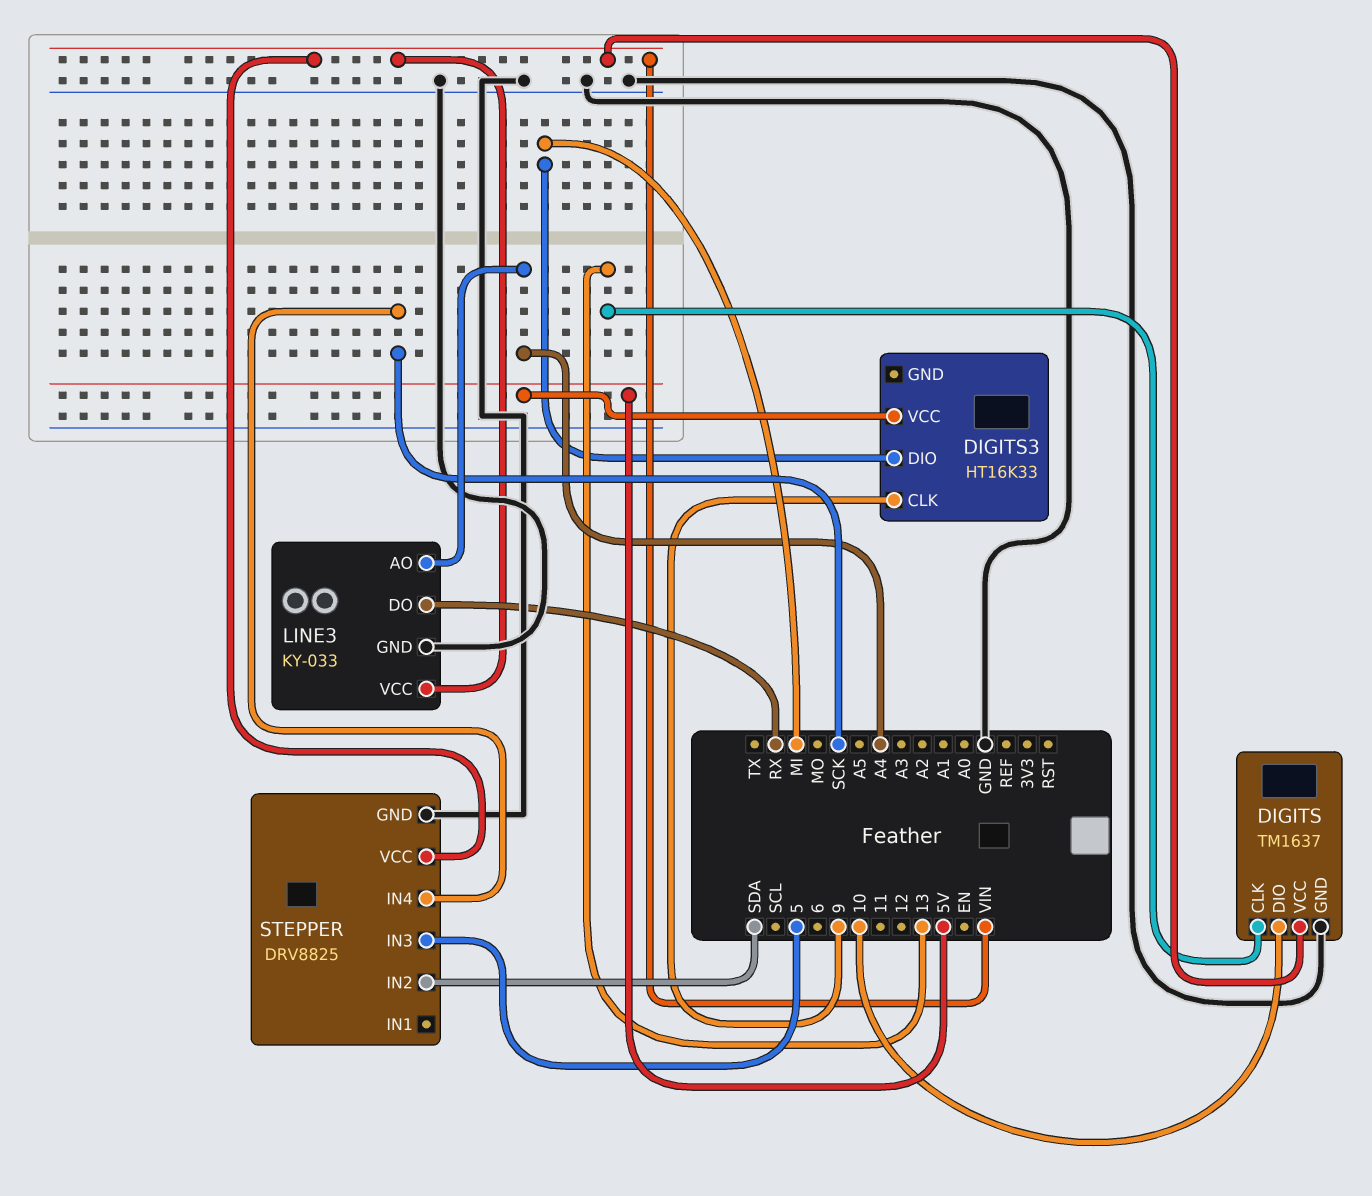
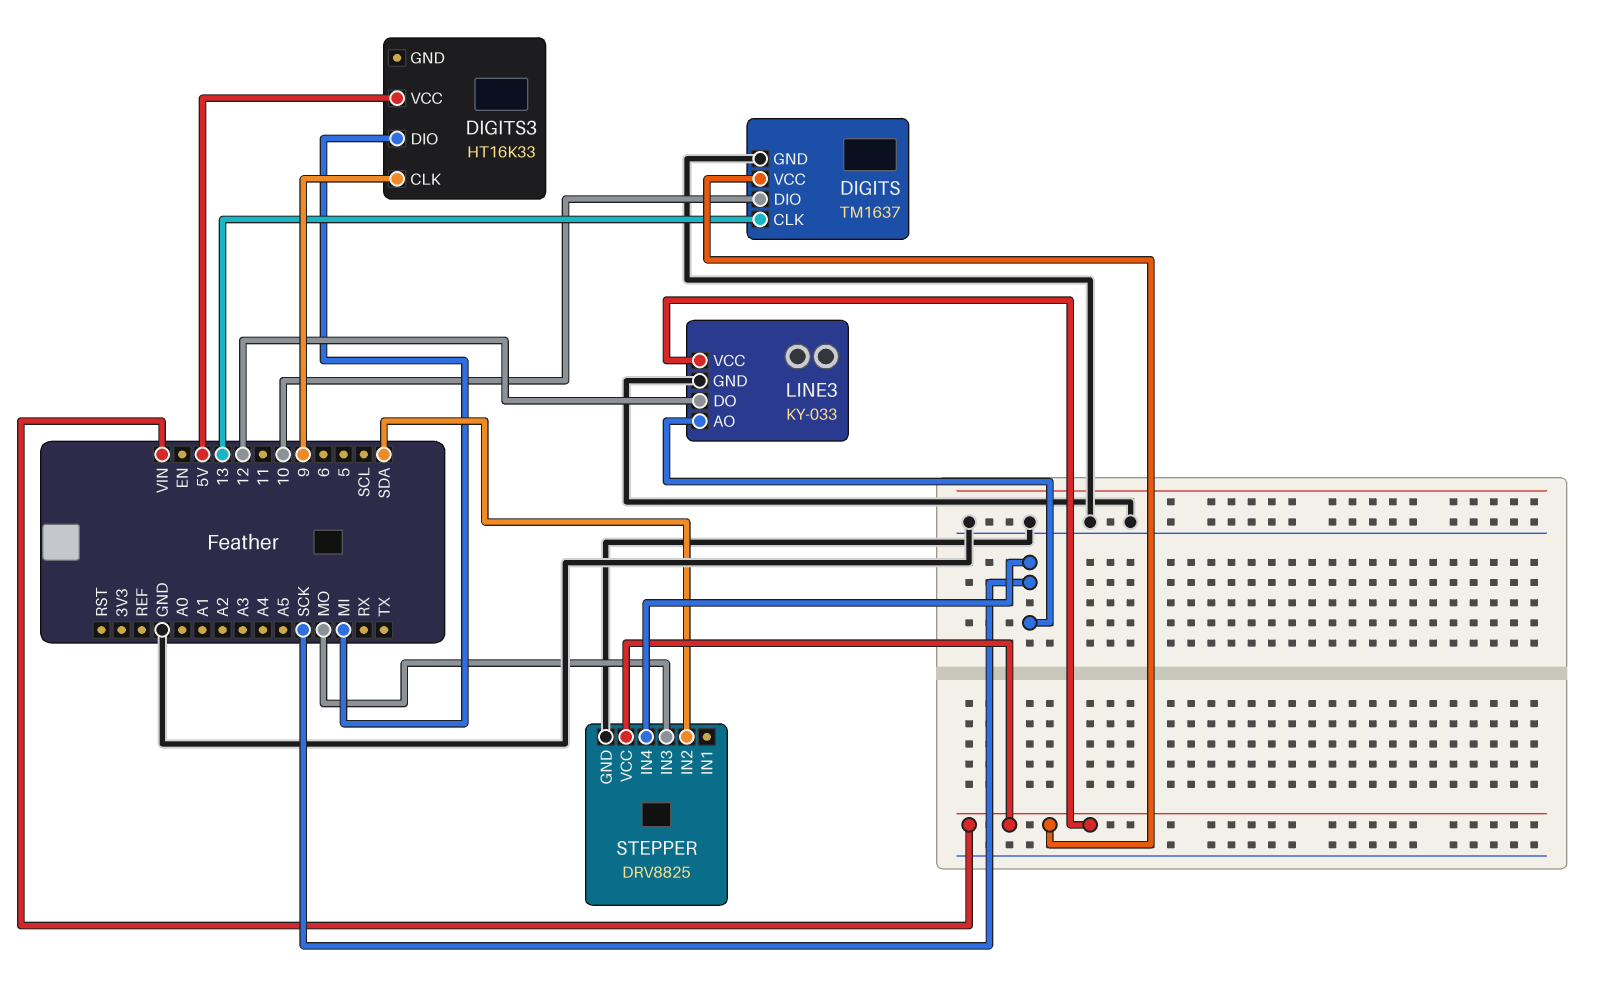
LINE3 pin AO: A4 -> SCK
LINE3 pin DO: RX -> 12
STEPPER pin IN3: 5 -> MO

